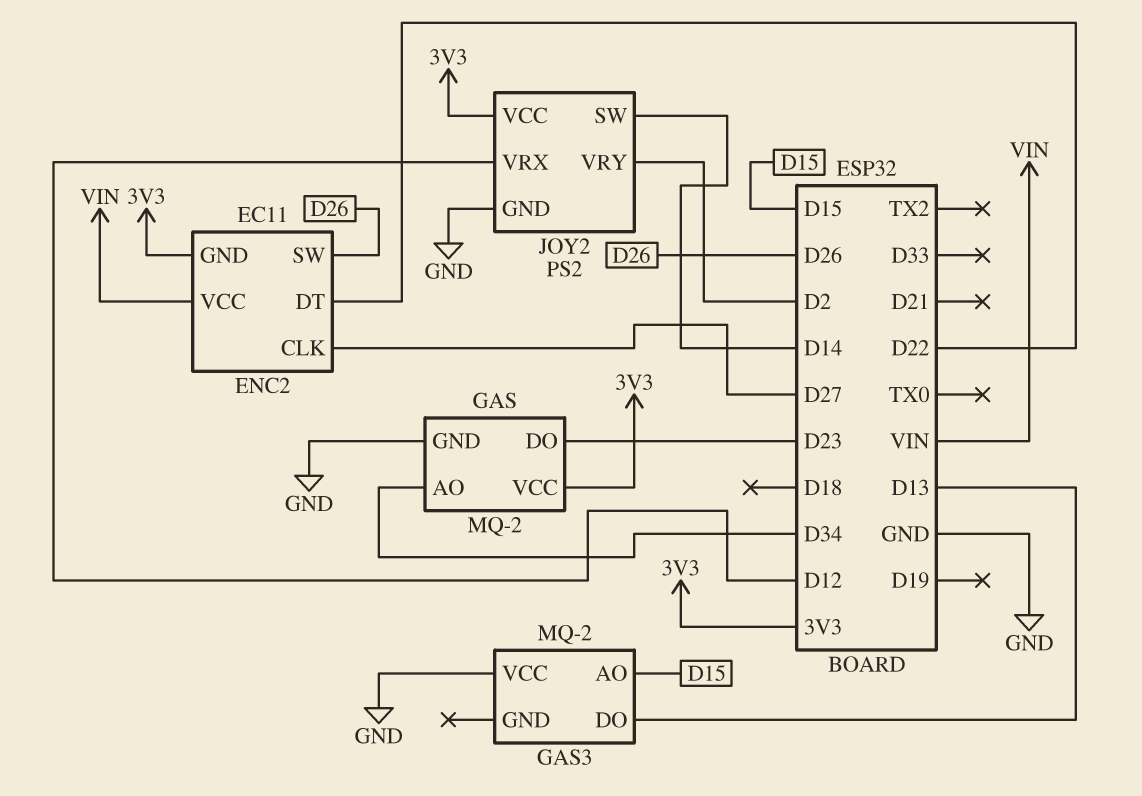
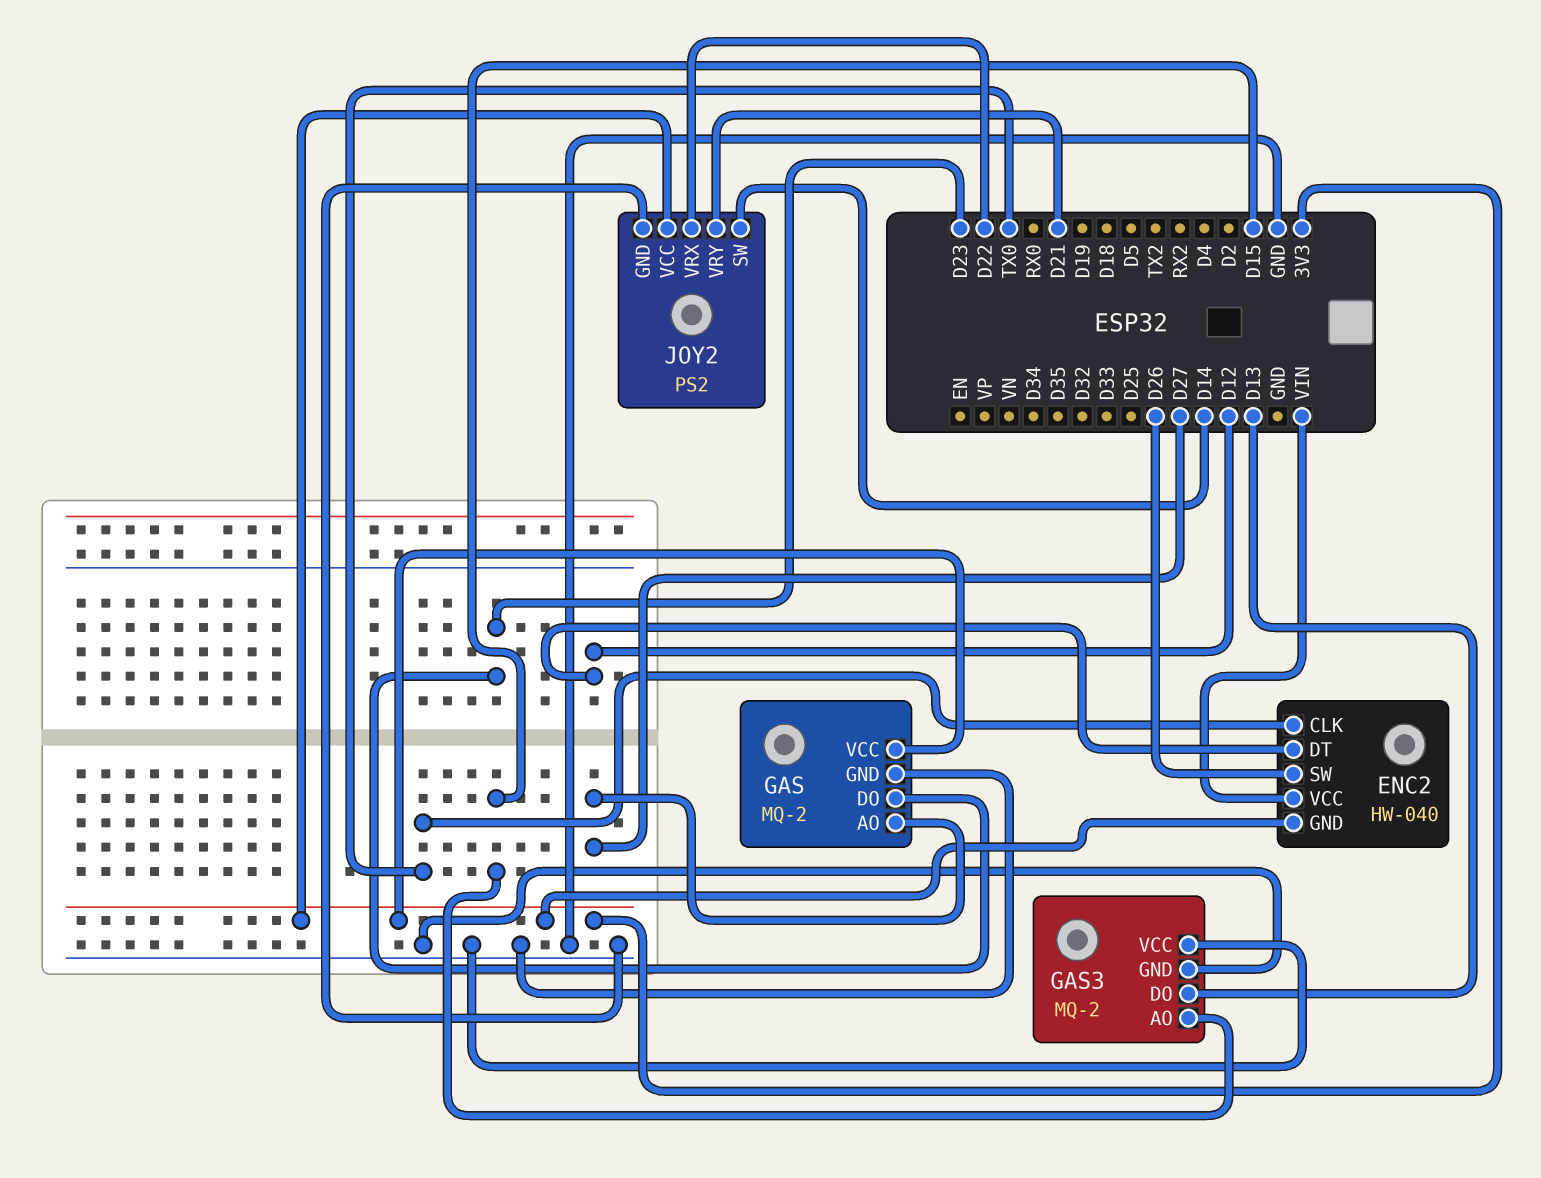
ENC2: EC11 -> HW-040
ENC2 pin CLK: D27 -> TX0
ENC2 pin DT: D22 -> D12
GAS pin AO: D34 -> D27
GAS3 pin GND: none -> GND
JOY2 pin VRX: D12 -> D22
JOY2 pin VRY: D2 -> D21

